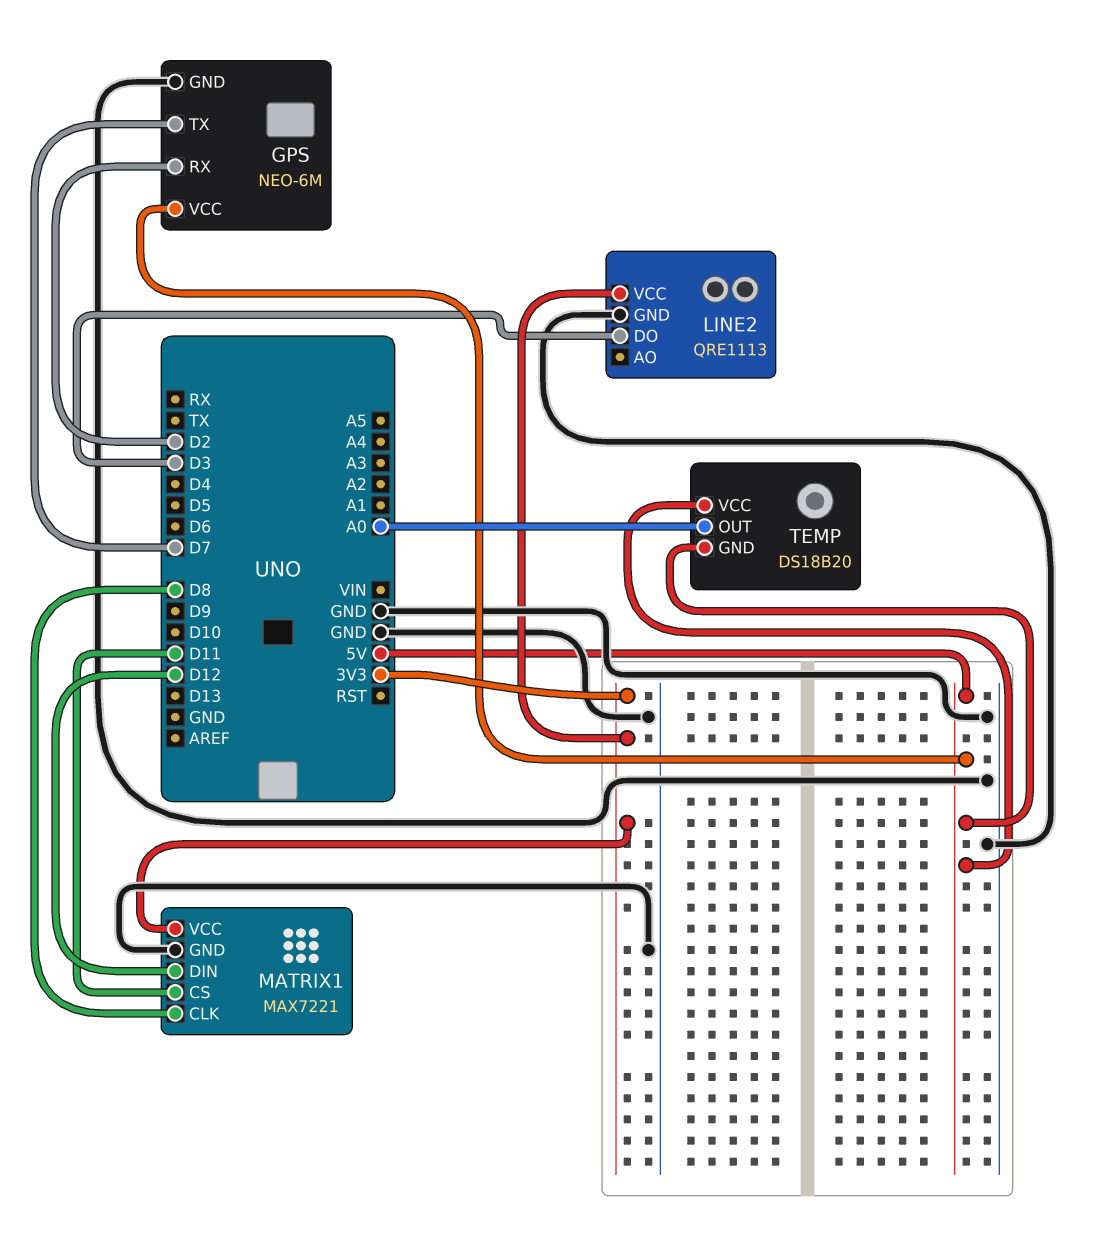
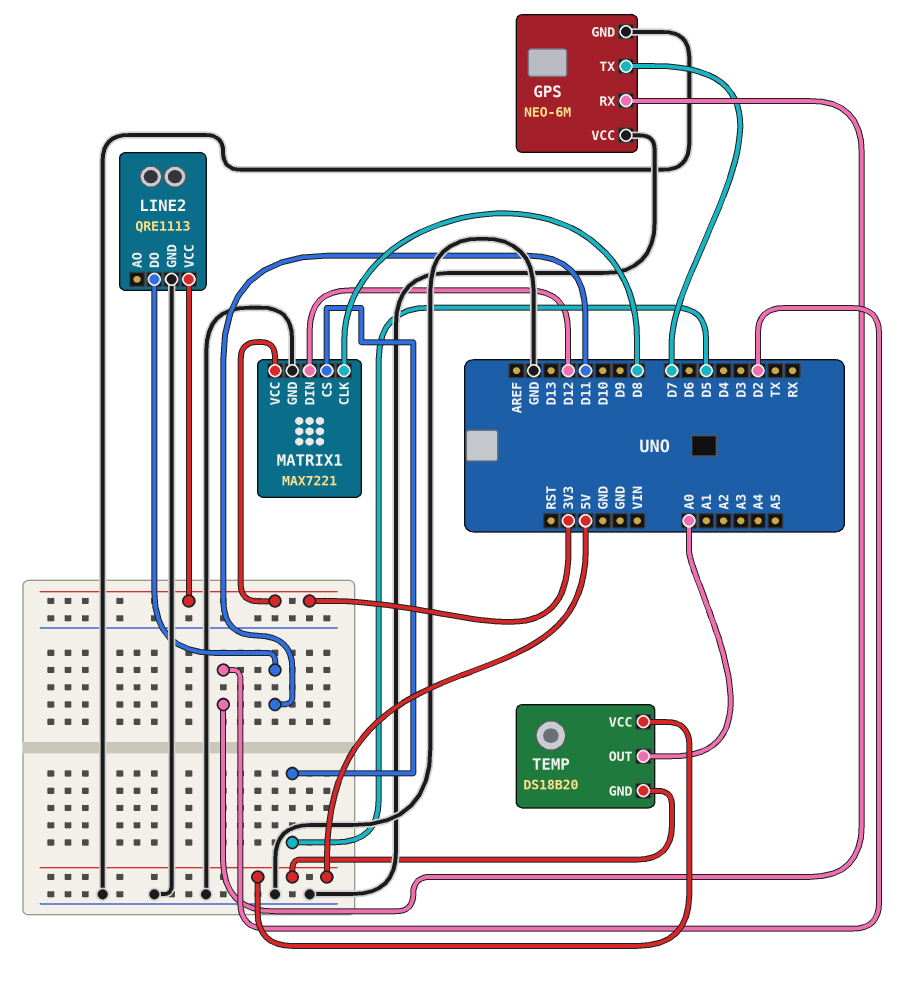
GPS pin VCC: 5V -> GND
LINE2 pin DO: D3 -> D11
MATRIX1 pin CS: D11 -> D5

